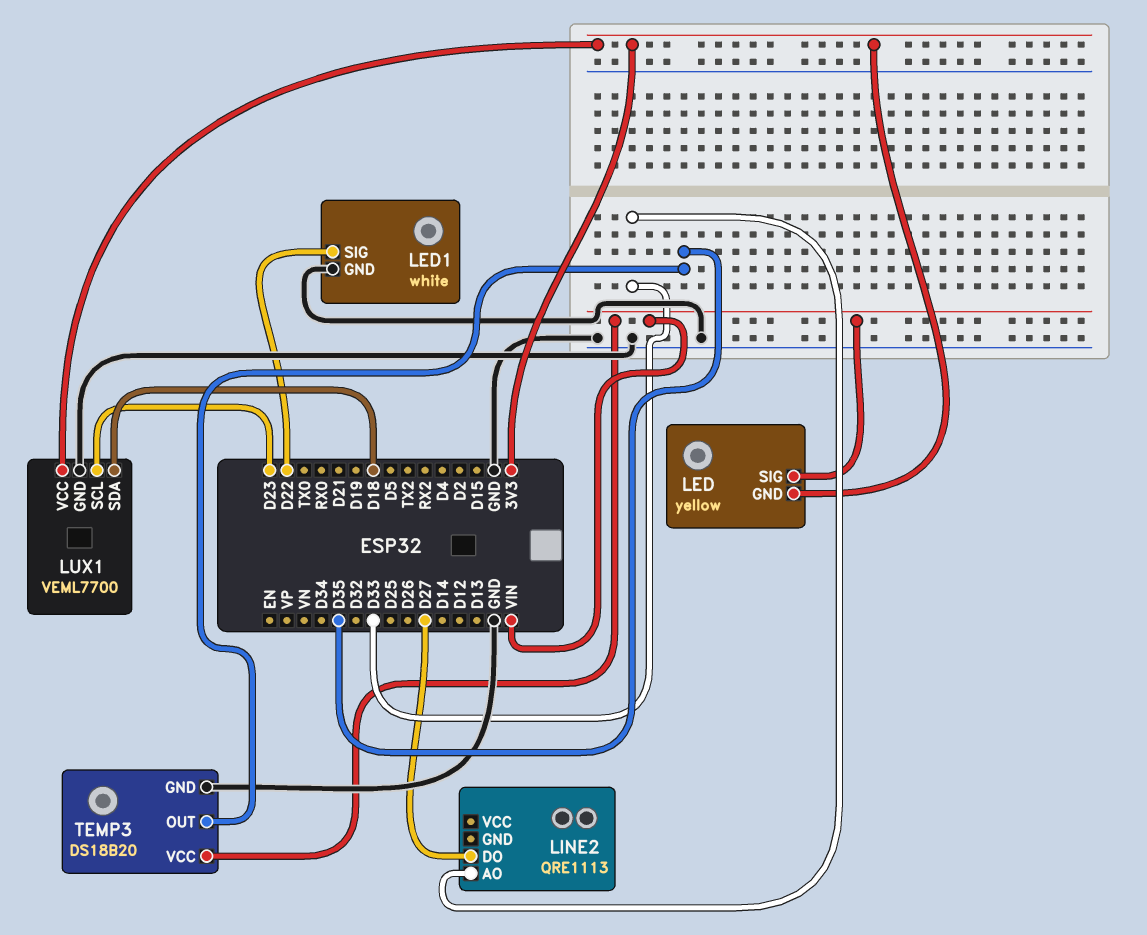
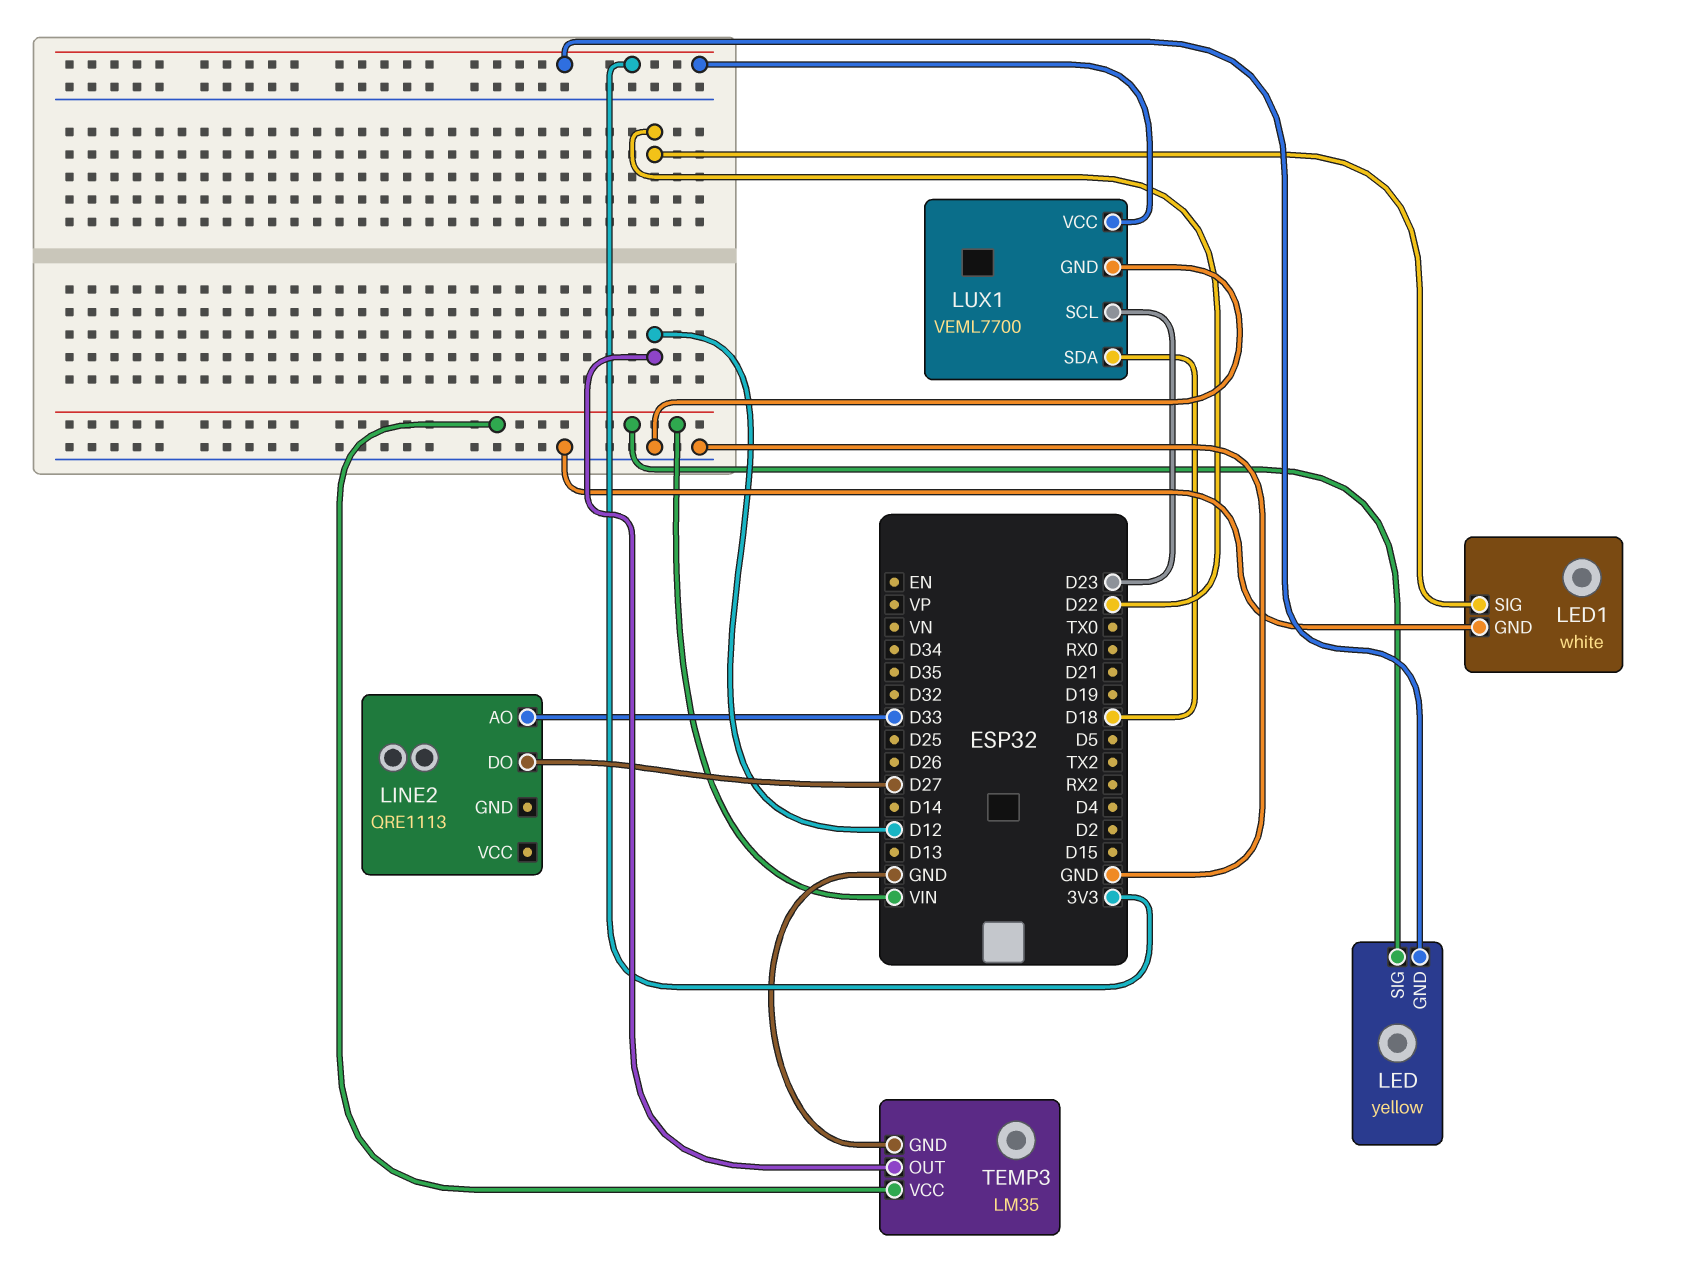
TEMP3: DS18B20 -> LM35
TEMP3 pin OUT: D35 -> D12

